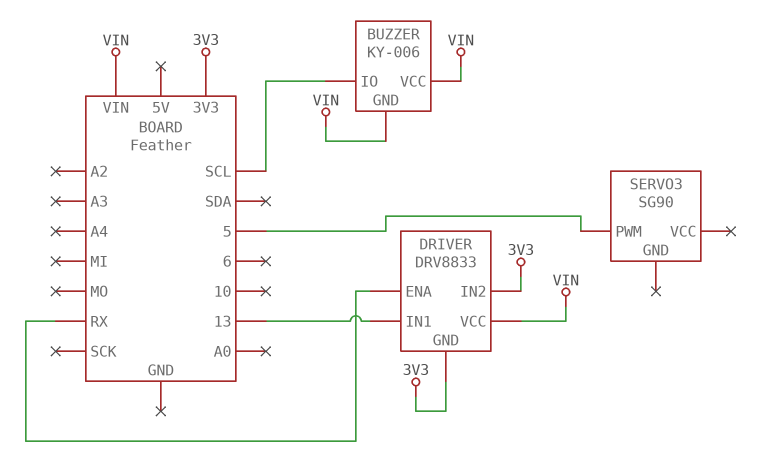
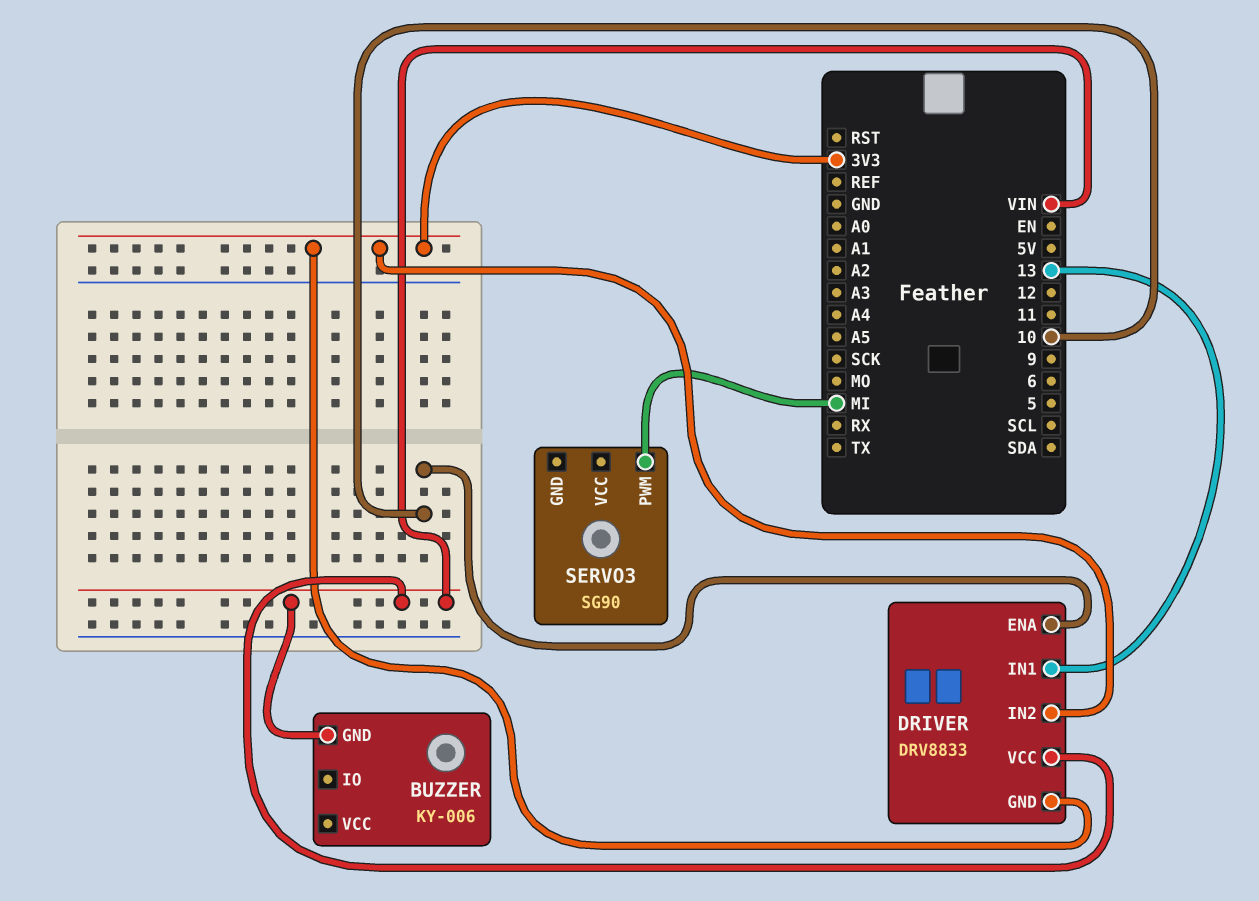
BUZZER pin IO: SCL -> none
BUZZER pin VCC: VIN -> none
DRIVER pin ENA: RX -> 10
SERVO3 pin PWM: 5 -> MI

